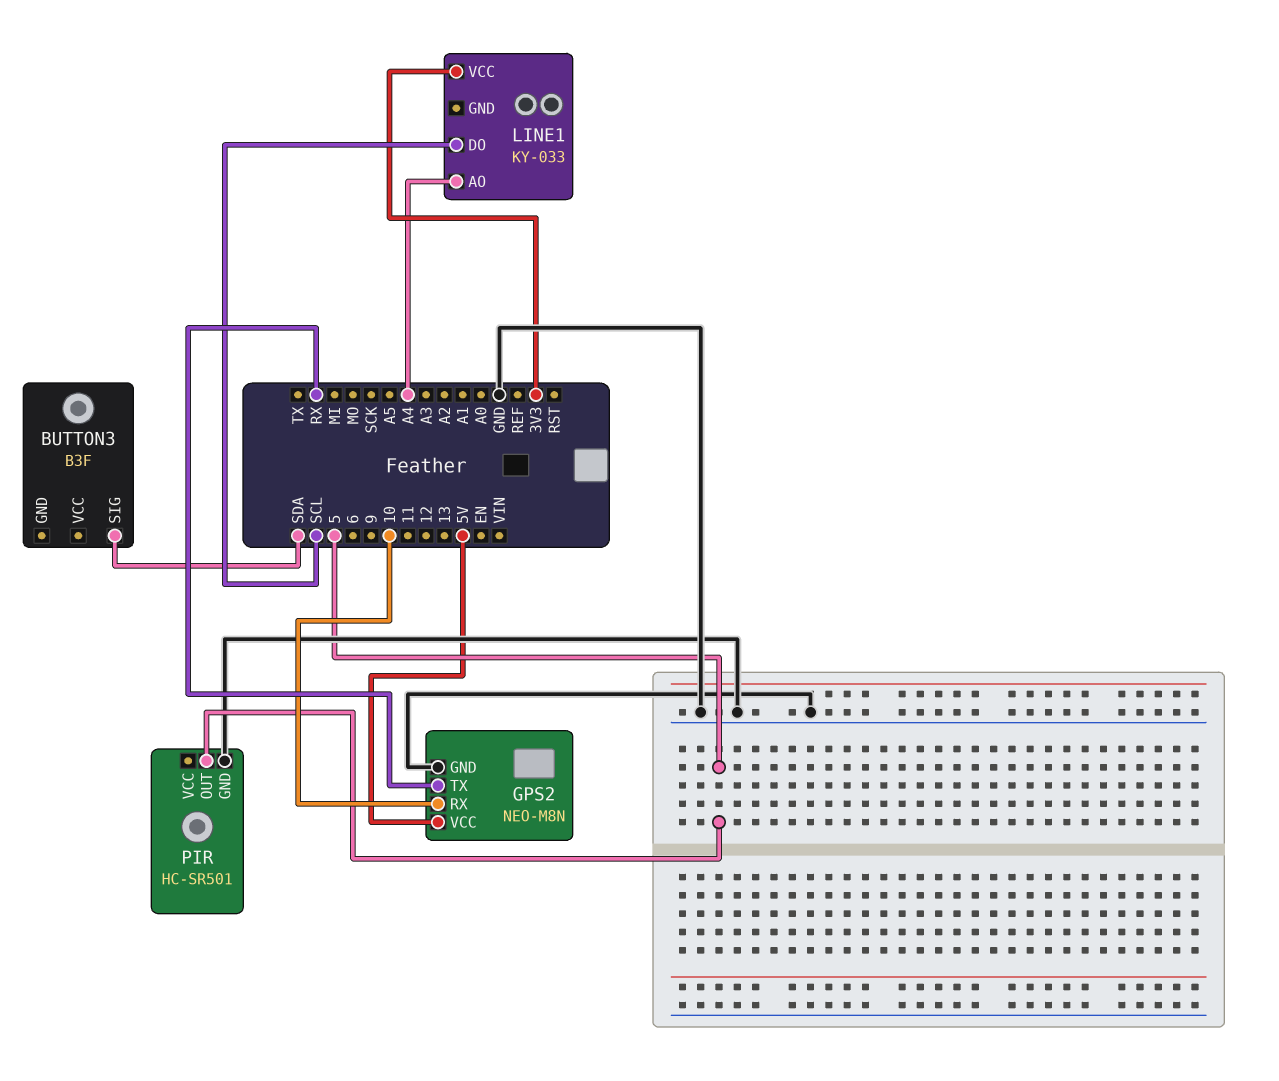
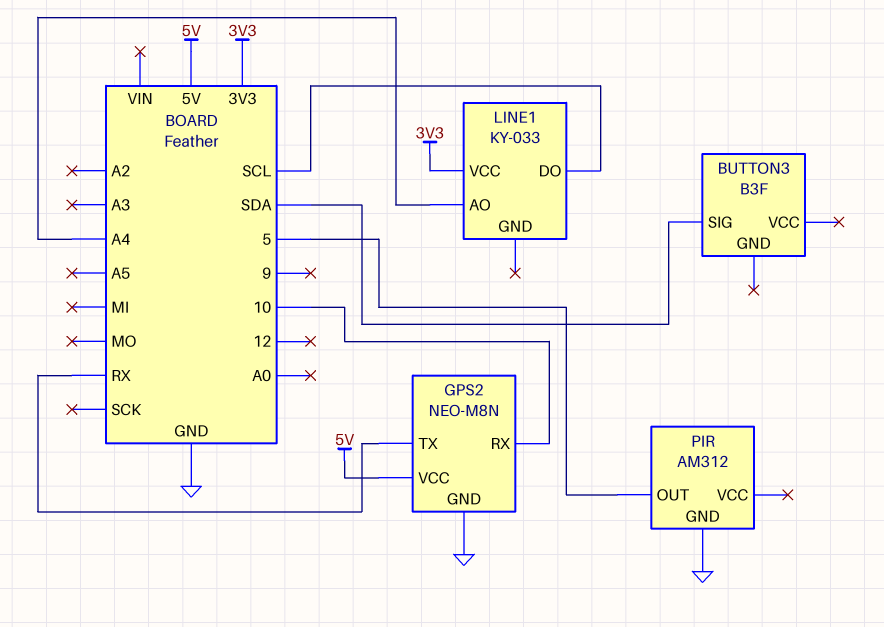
PIR: HC-SR501 -> AM312

